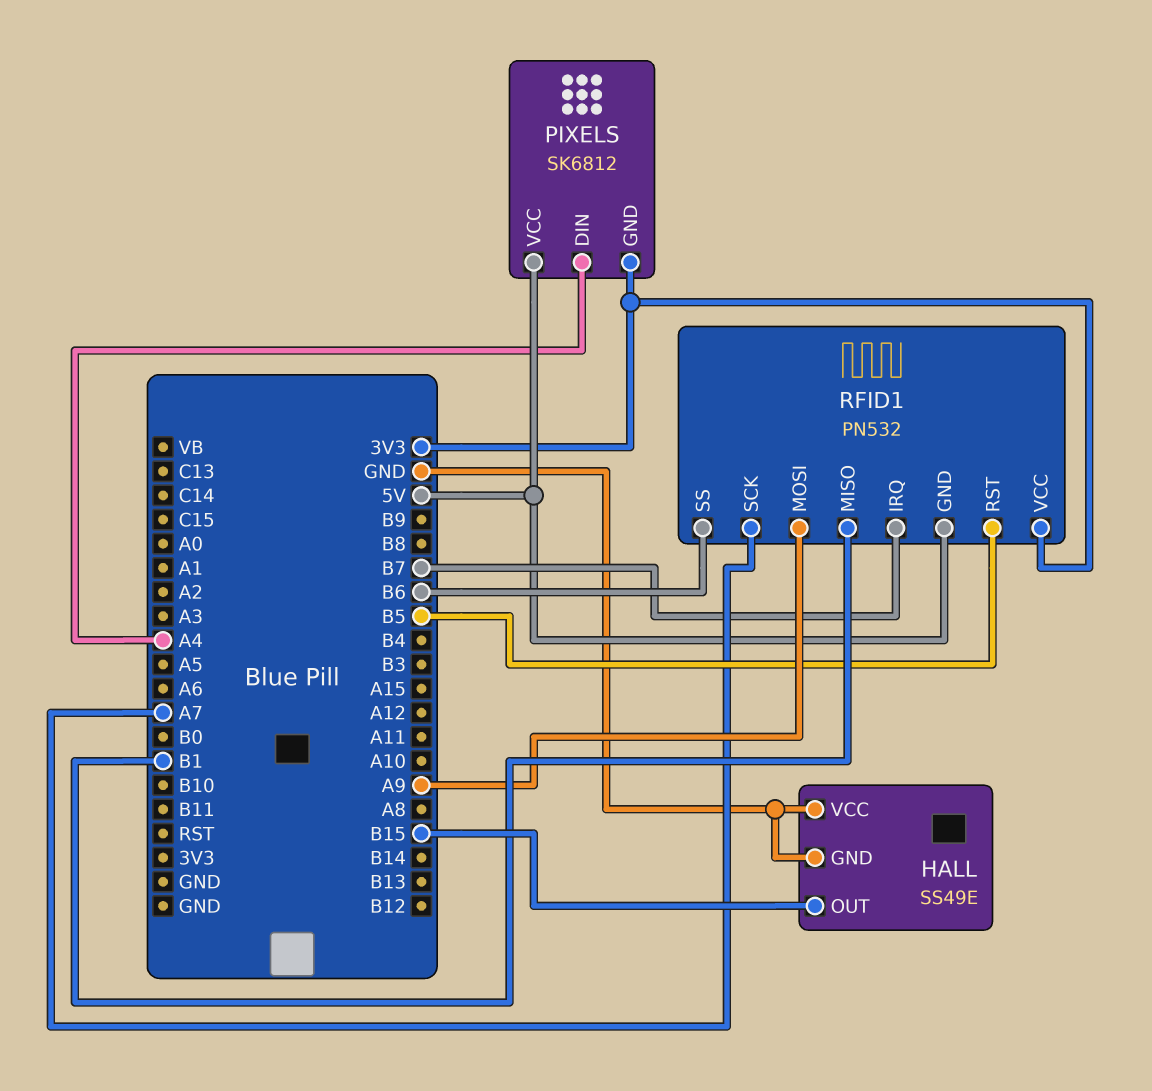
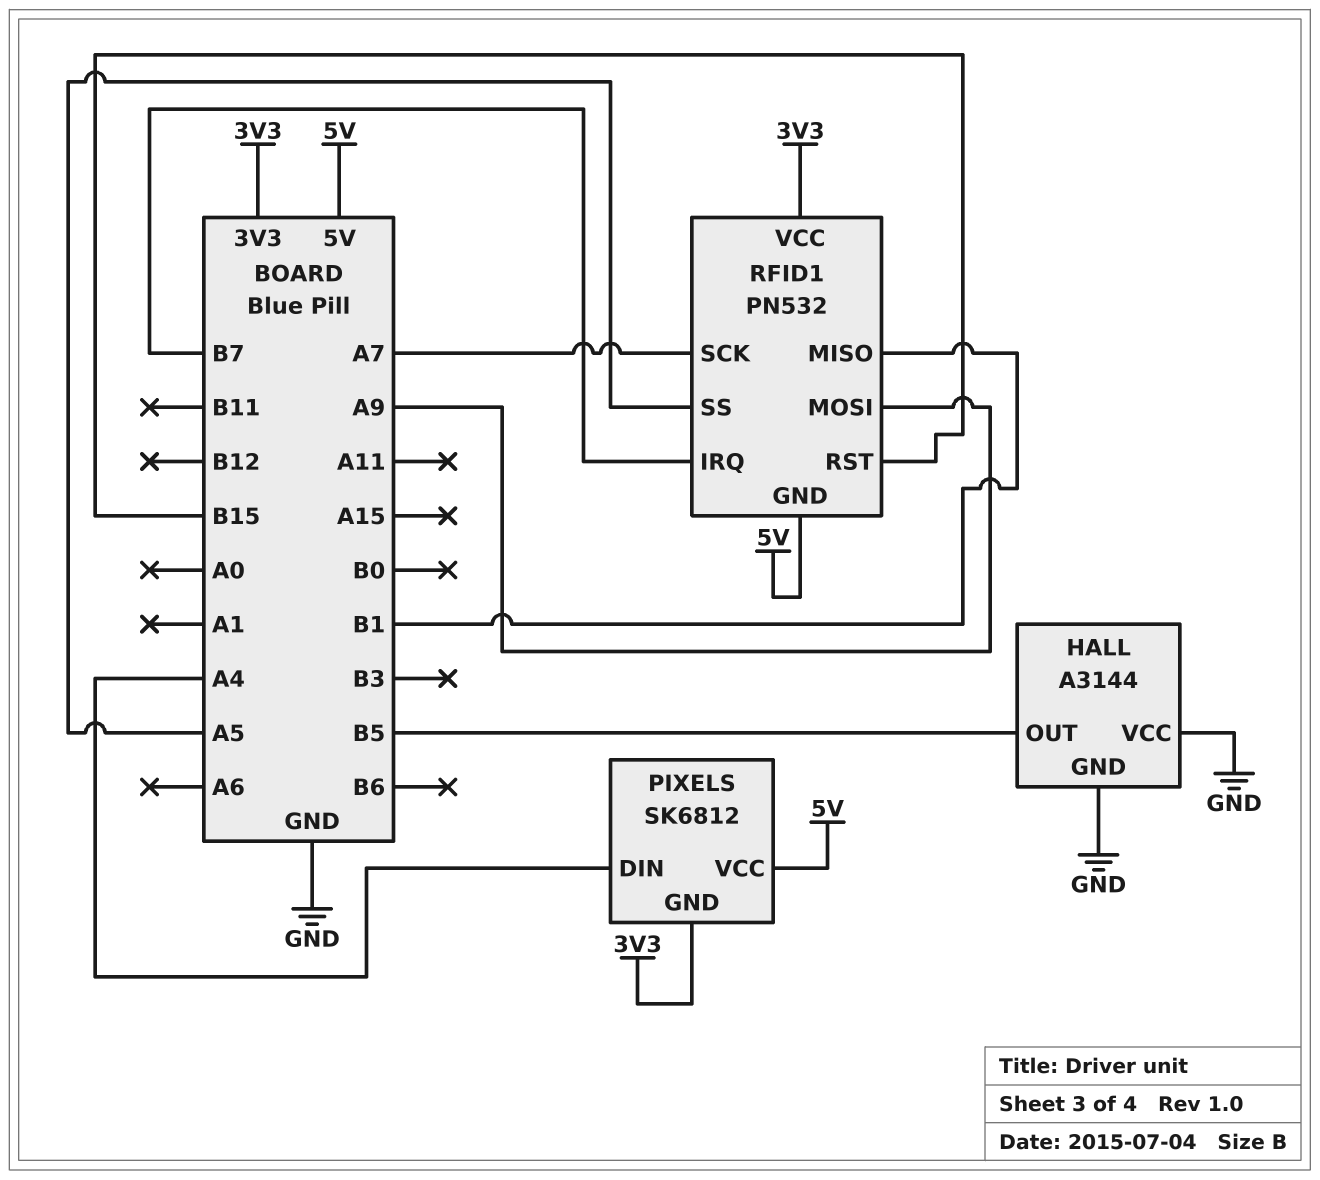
HALL: SS49E -> A3144
HALL pin OUT: B15 -> B5
RFID1 pin RST: B5 -> B15
RFID1 pin SS: B6 -> A5

